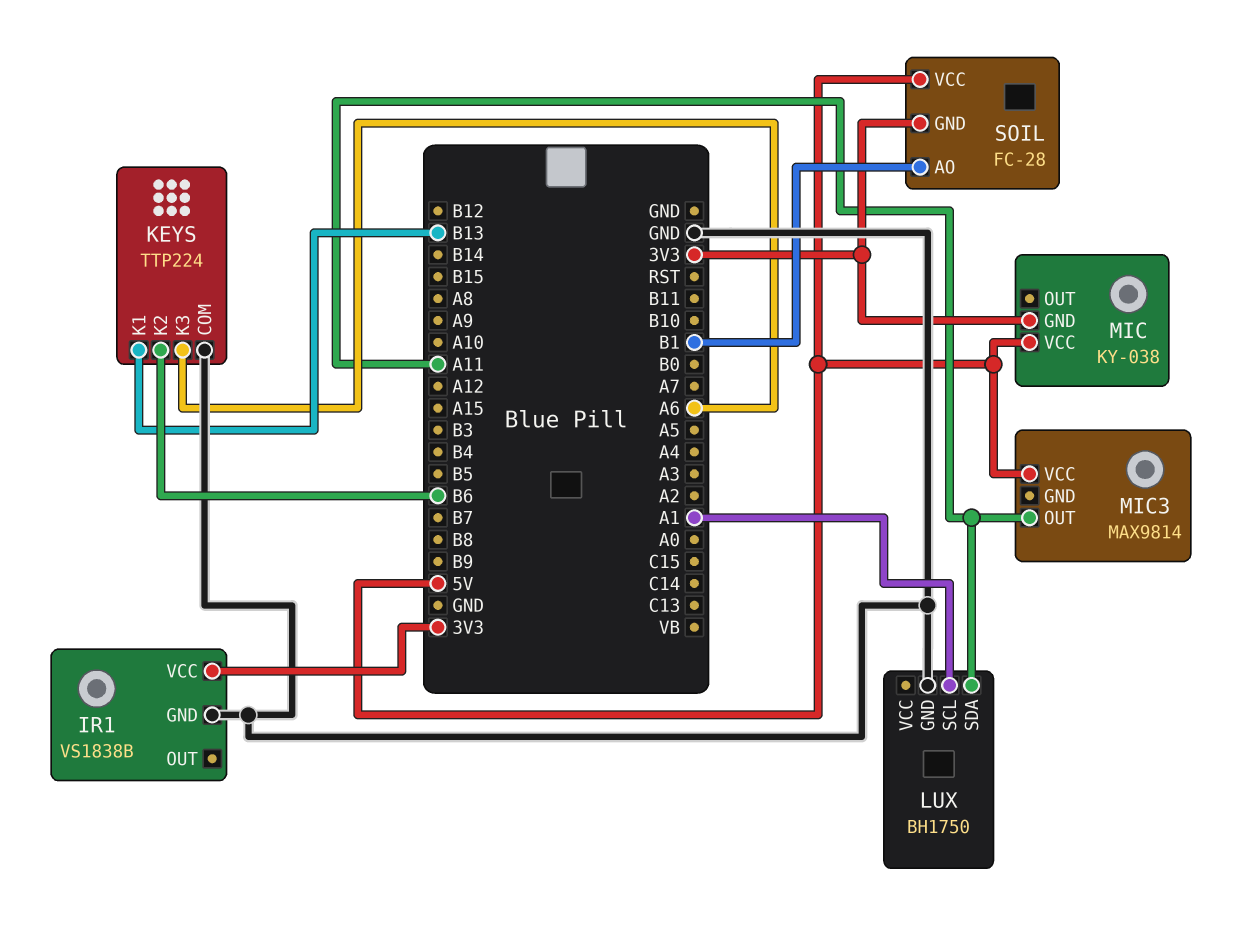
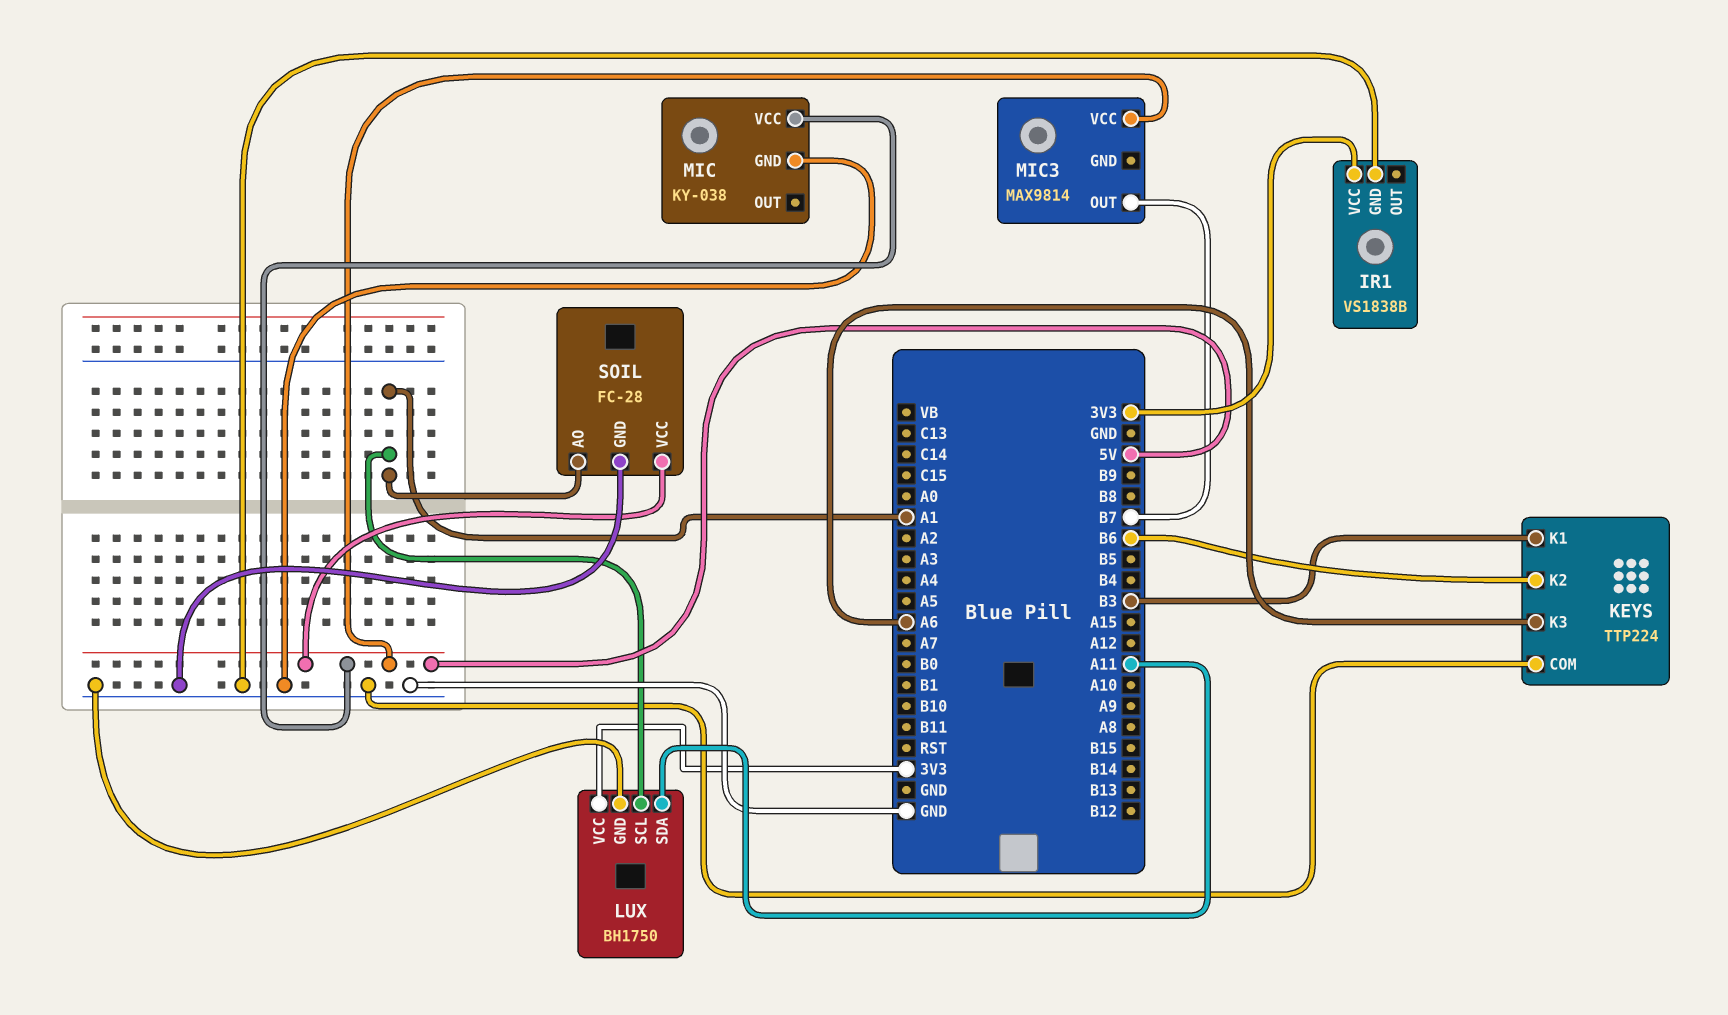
KEYS pin K1: B13 -> B3
LUX pin VCC: none -> 3V3
MIC pin GND: 3V3 -> GND
MIC3 pin OUT: A11 -> B7
SOIL pin AO: B1 -> A1
SOIL pin GND: 3V3 -> GND

